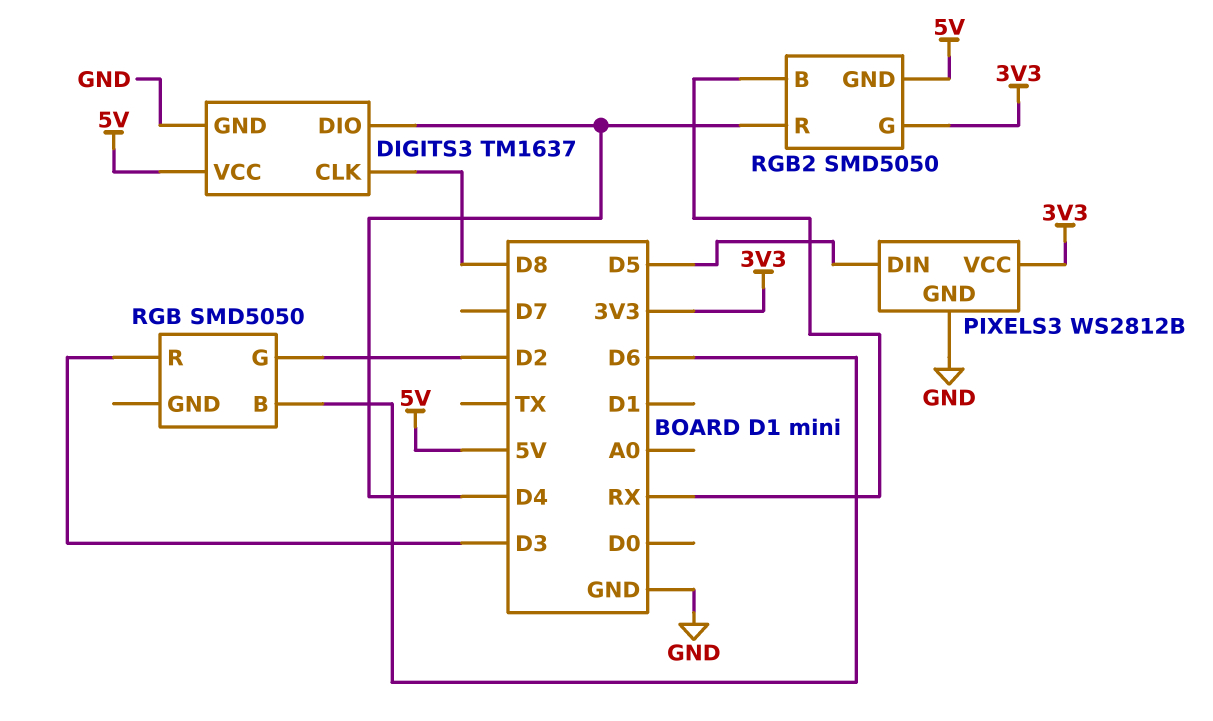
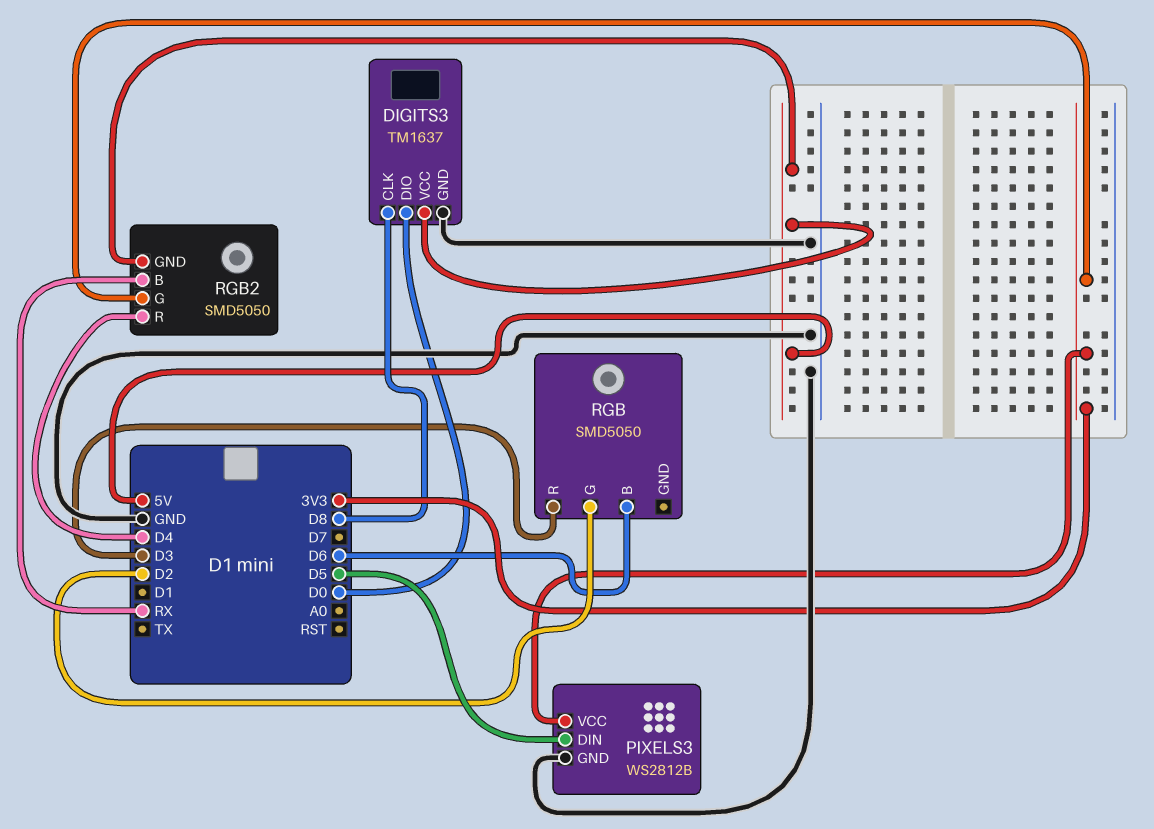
DIGITS3 pin DIO: D4 -> D0

